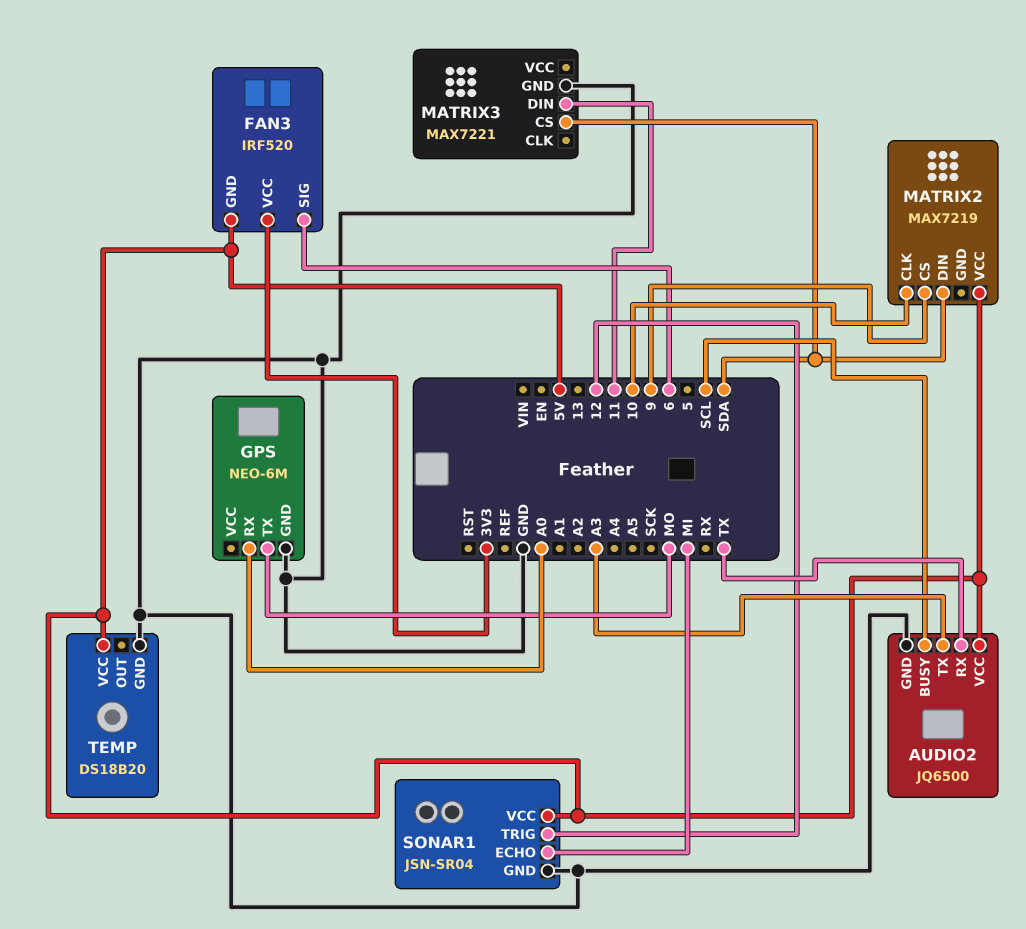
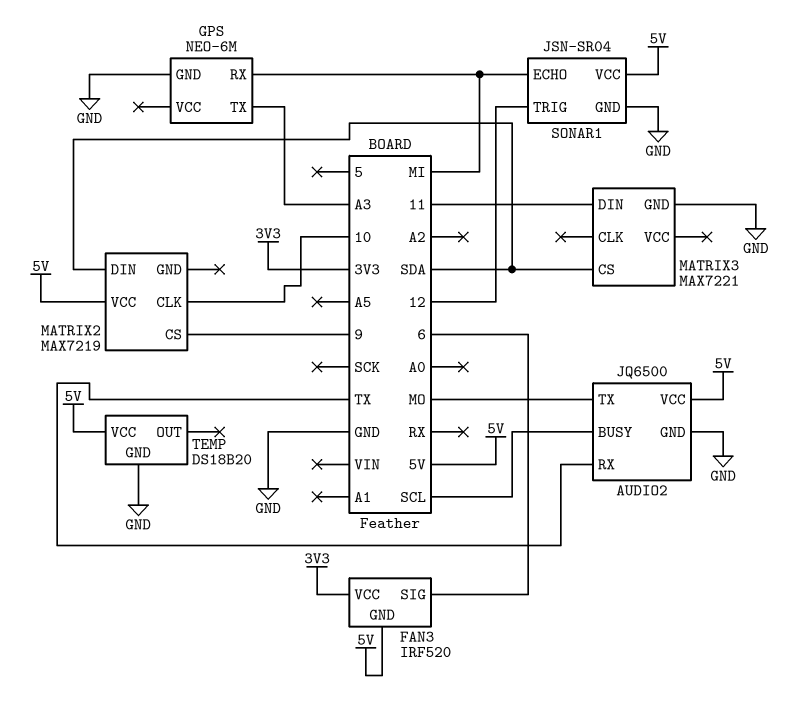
AUDIO2 pin TX: A3 -> MO
GPS pin RX: A0 -> MI
GPS pin TX: MO -> A3

